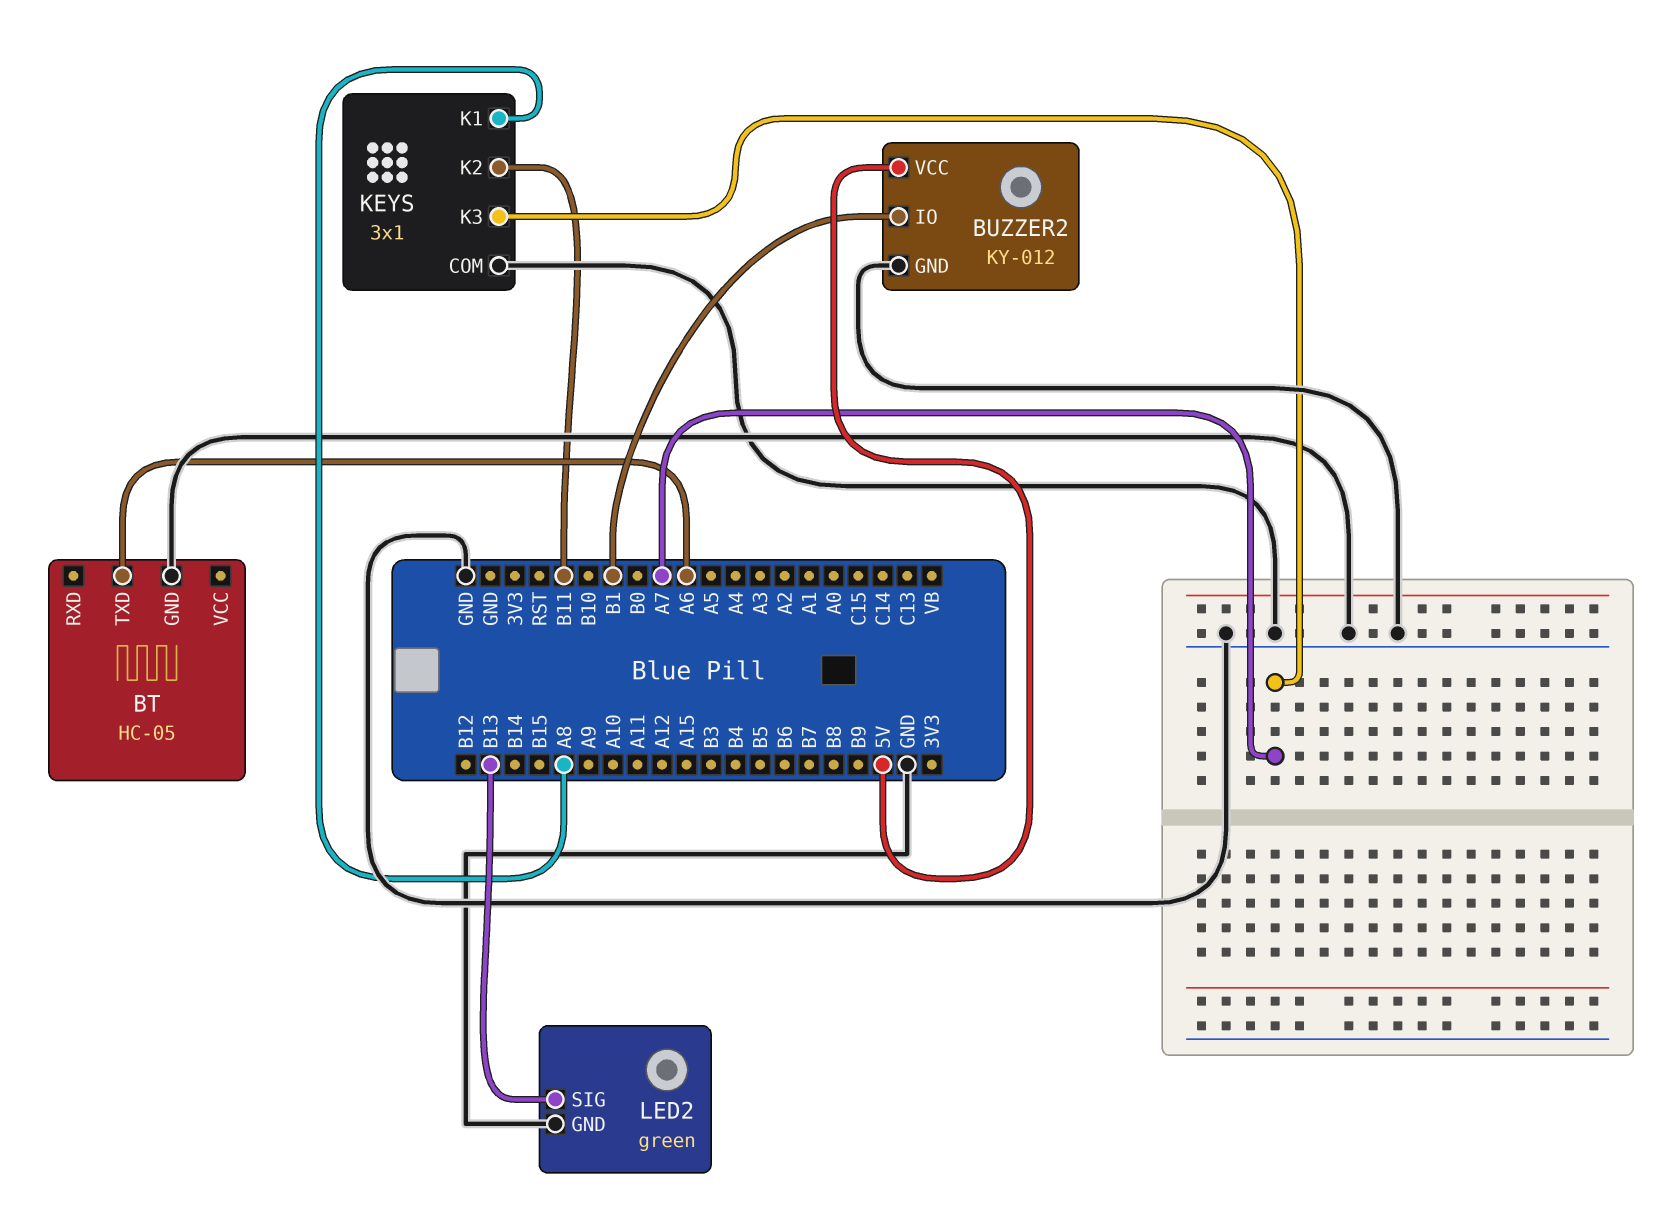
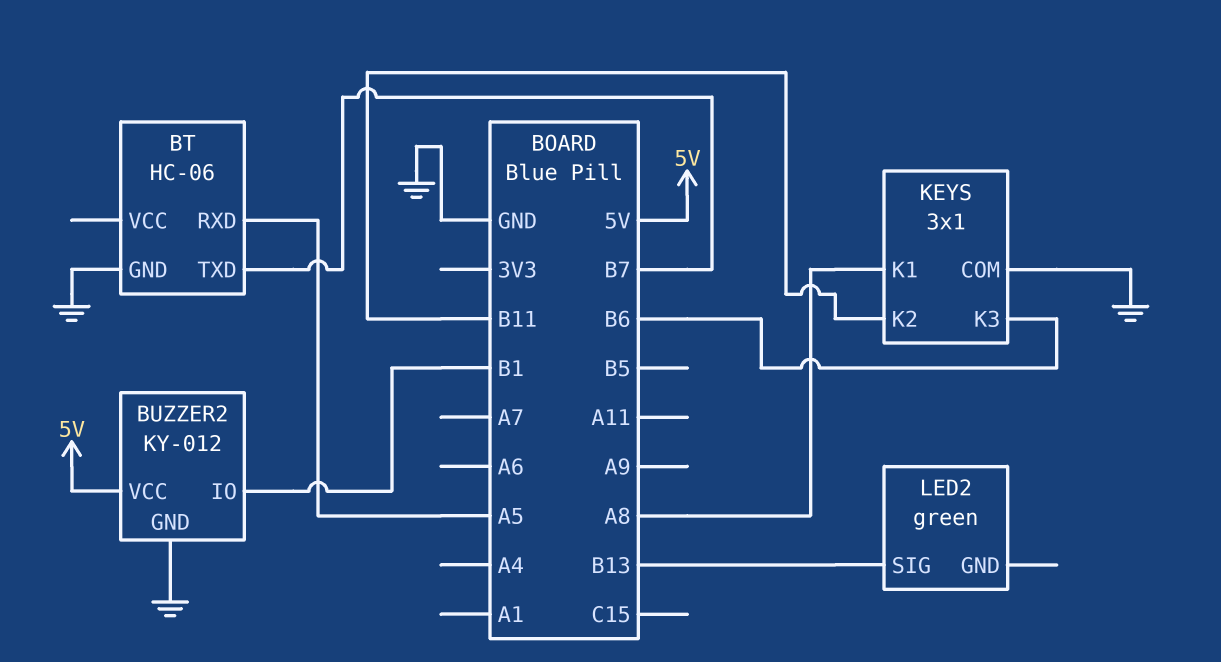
BT: HC-05 -> HC-06
BT pin RXD: none -> A5
BT pin TXD: A6 -> B7
KEYS pin K3: A7 -> B6
LED2 pin GND: GND -> none

